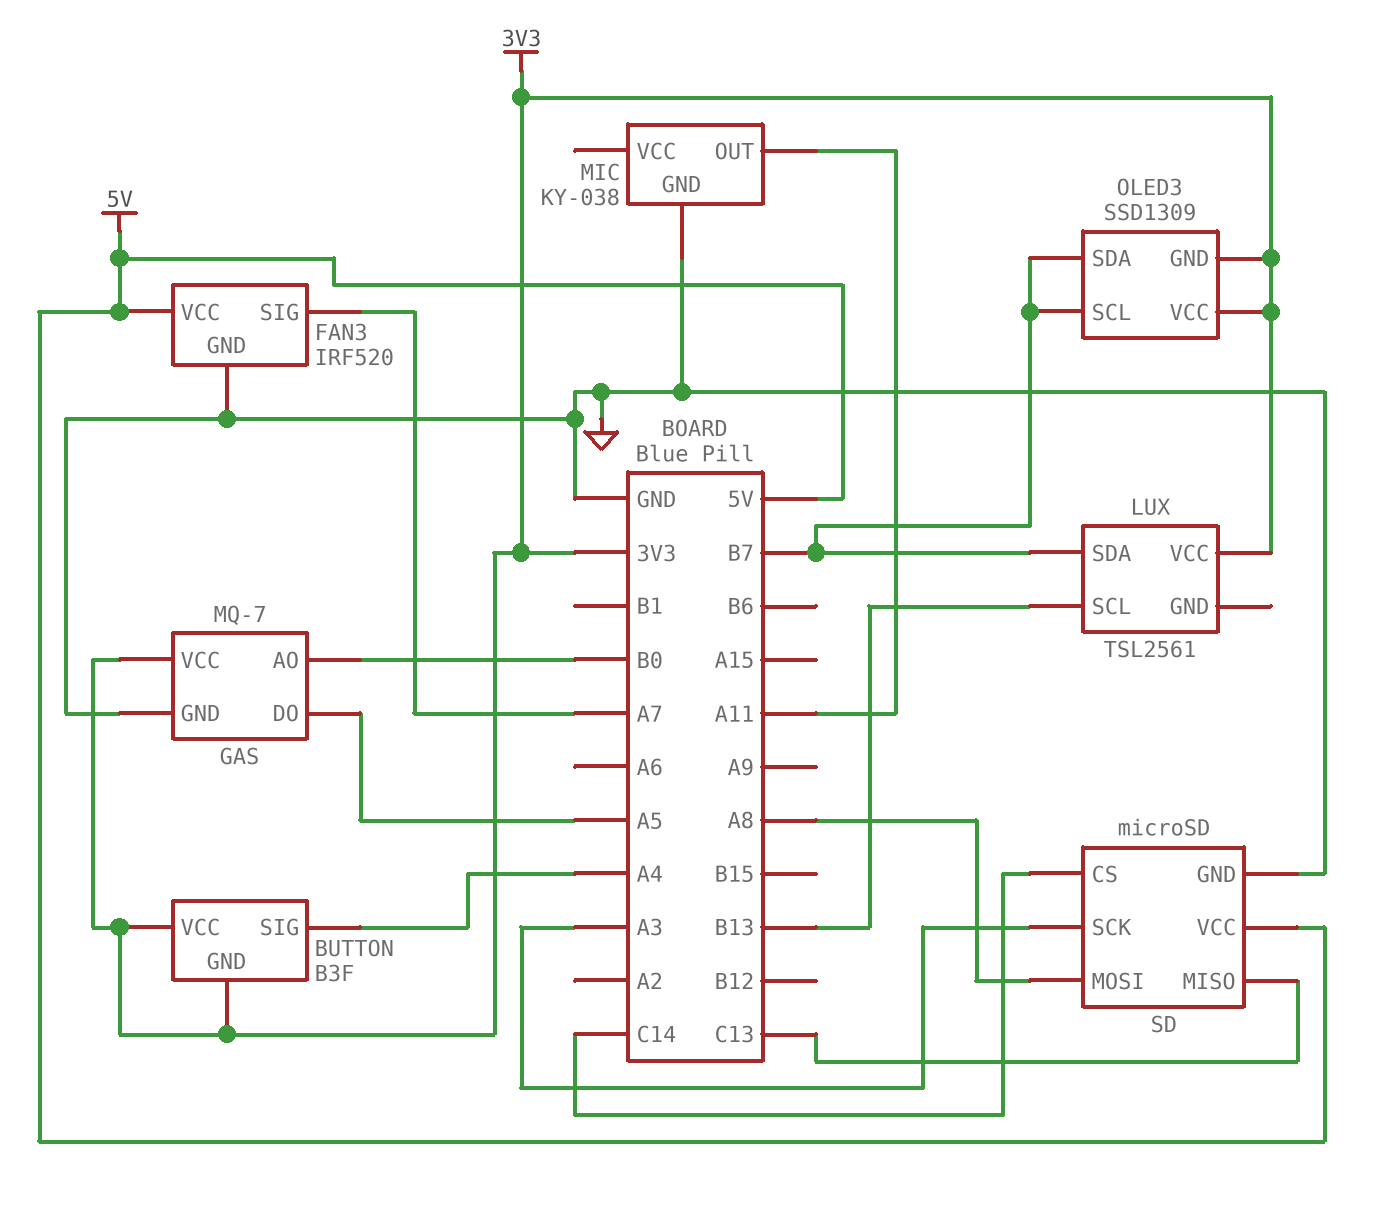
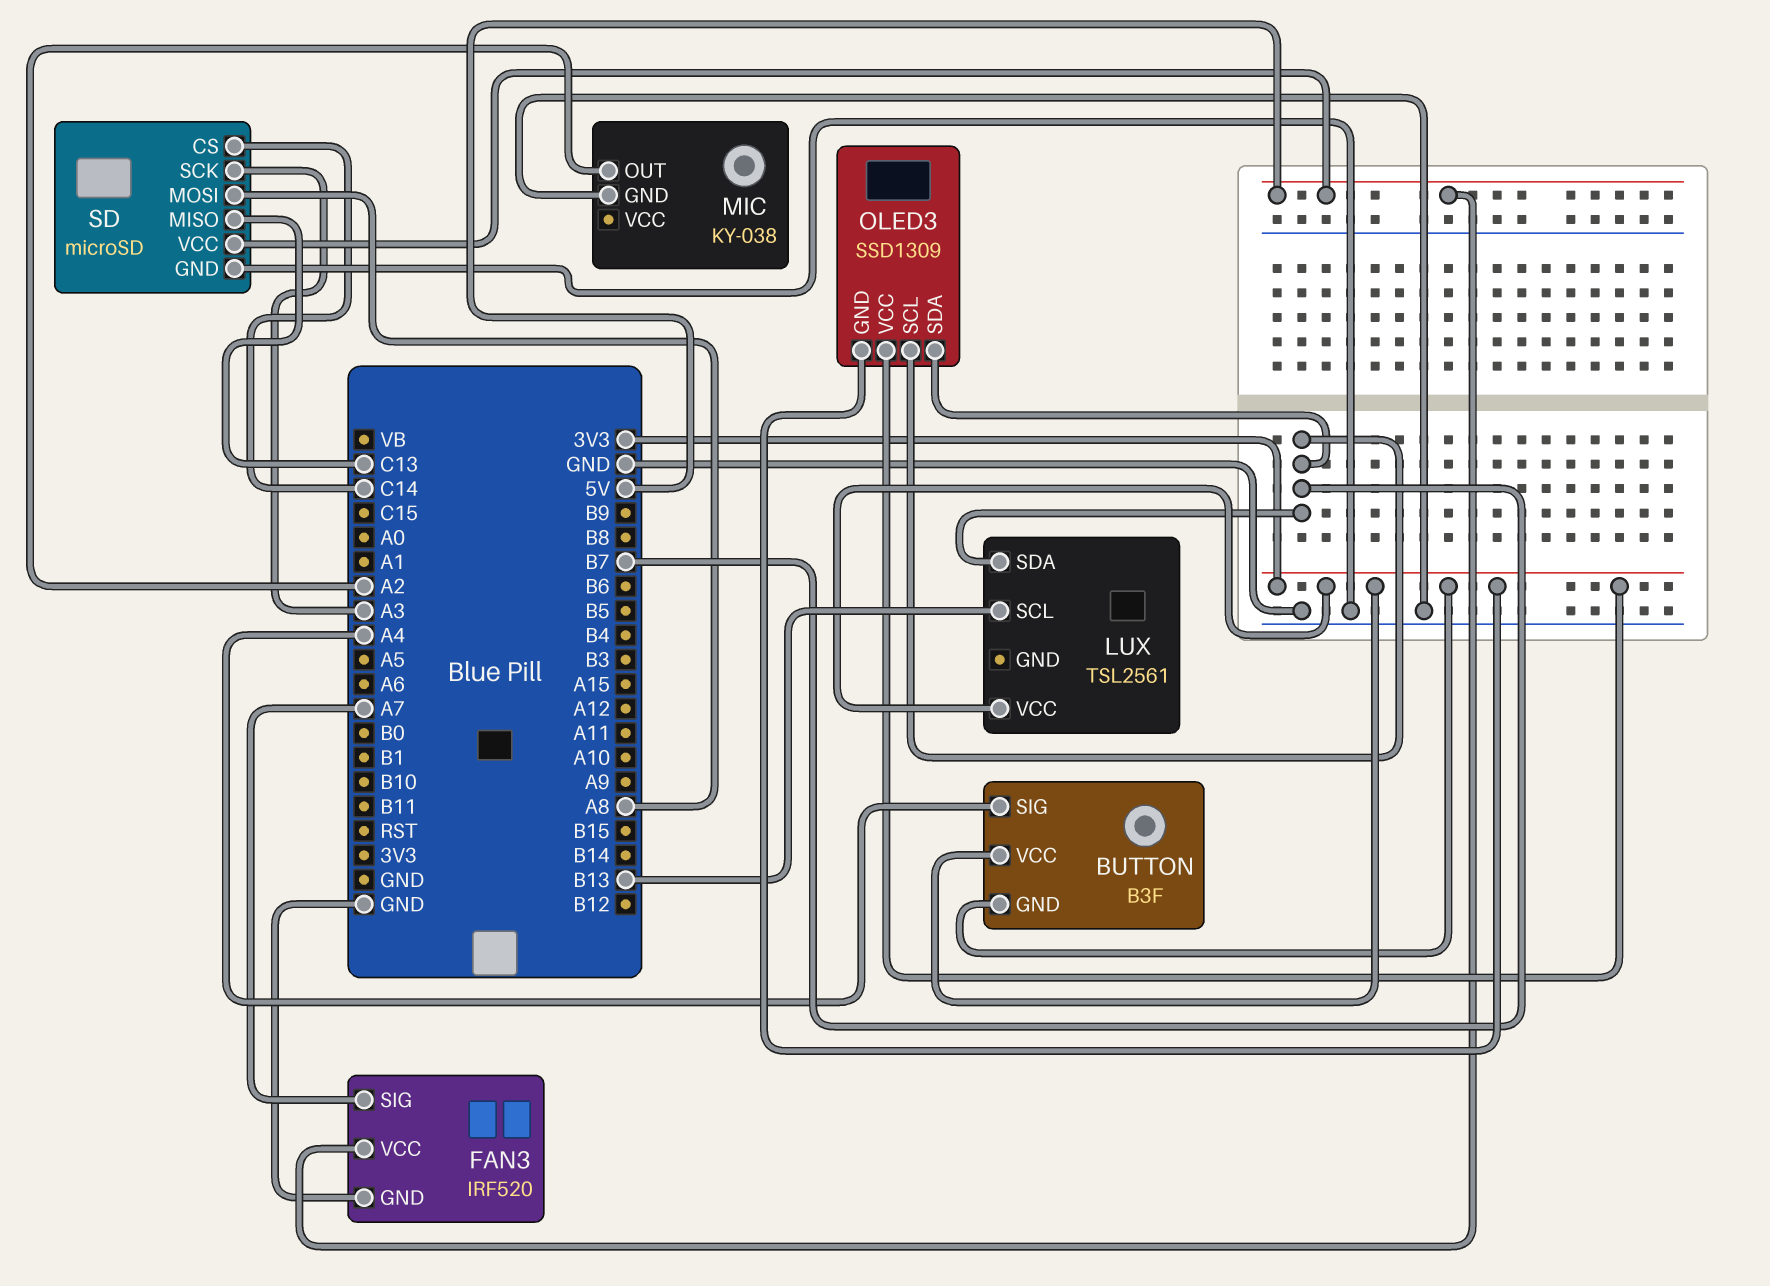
GAS: MQ-7 -> none
GAS pin AO: B0 -> none
GAS pin DO: A5 -> none
GAS pin GND: GND -> none
GAS pin VCC: 3V3 -> none
MIC pin OUT: A11 -> A2

